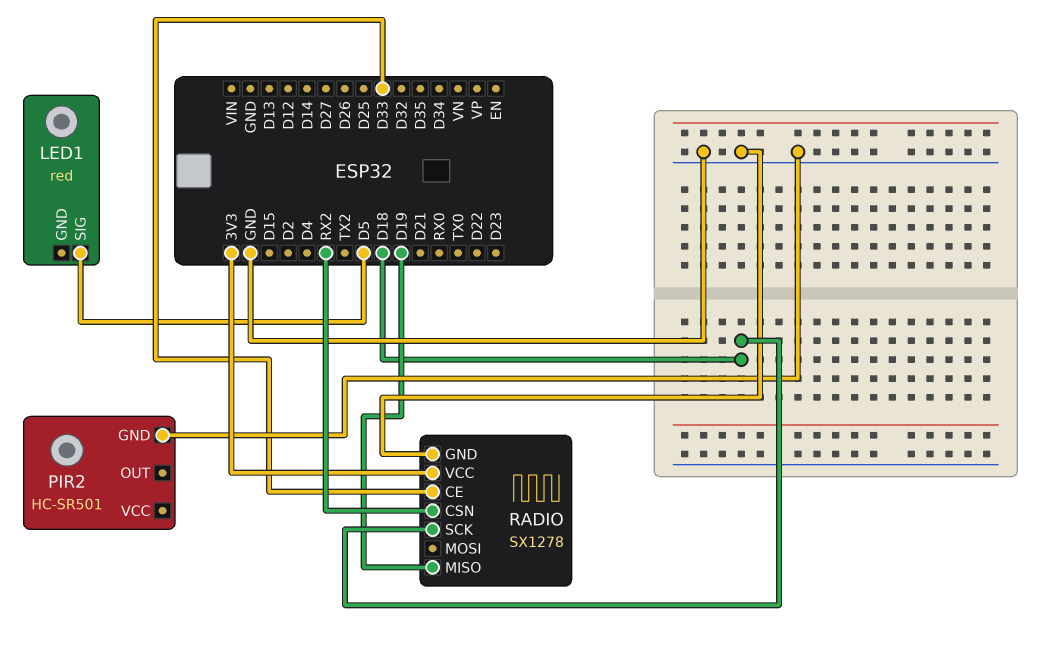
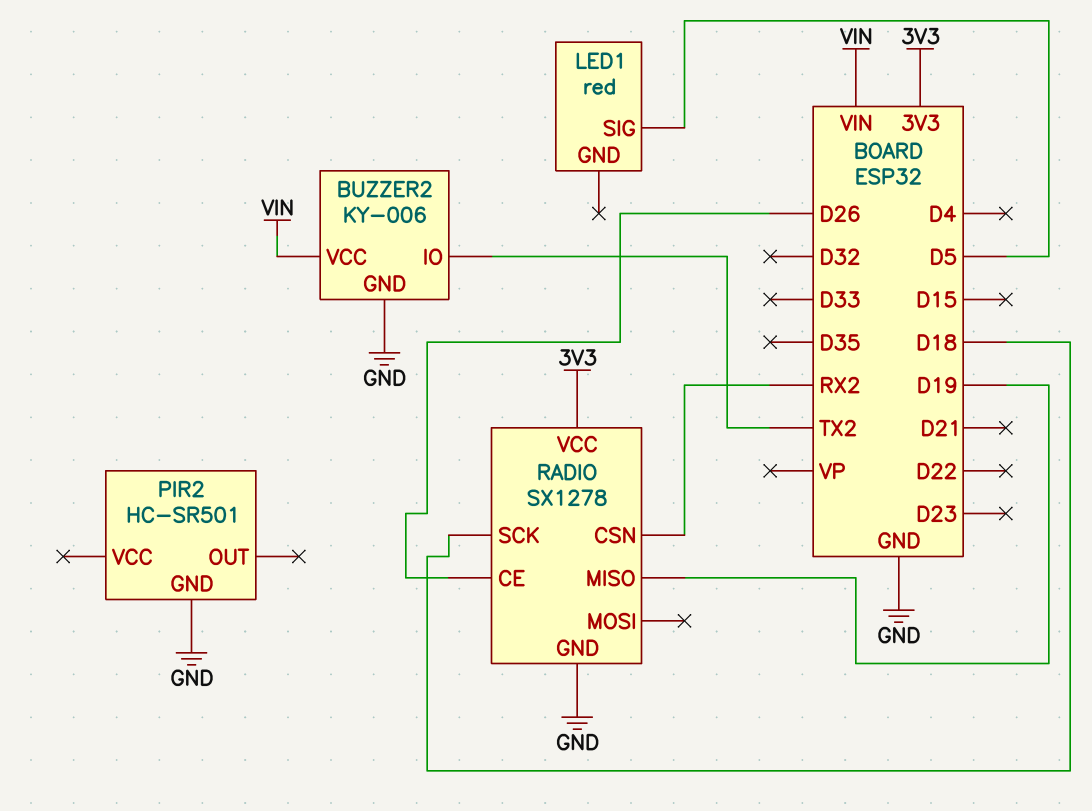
BUZZER2: none -> KY-006
BUZZER2 pin GND: none -> GND
BUZZER2 pin IO: none -> TX2
BUZZER2 pin VCC: none -> VIN
RADIO pin CE: D33 -> D26

